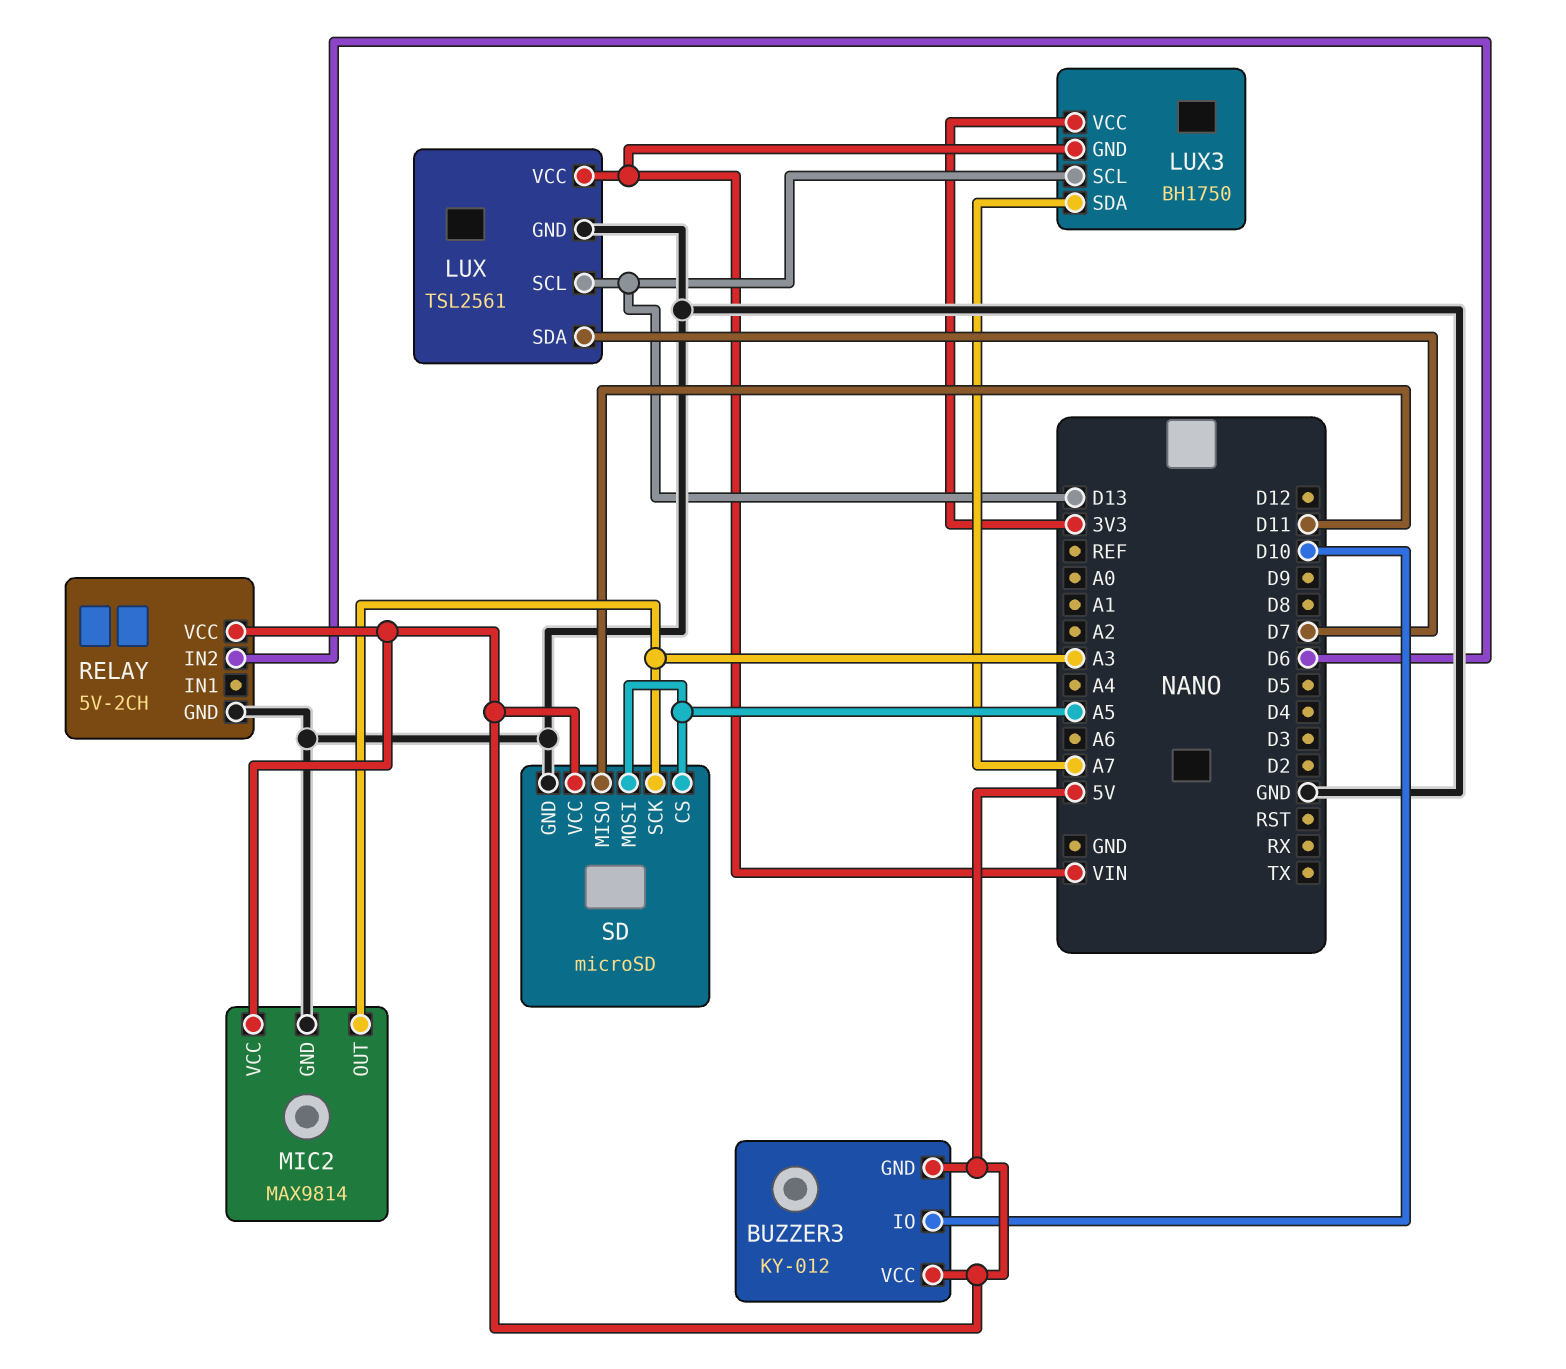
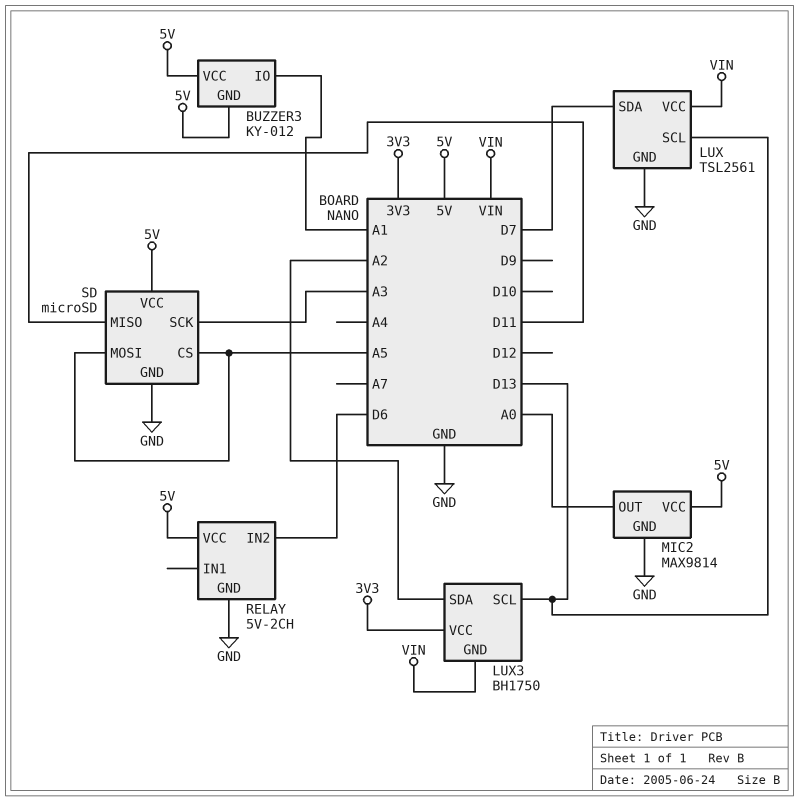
BUZZER3 pin IO: D10 -> A1
LUX3 pin SDA: A7 -> A2
MIC2 pin OUT: A3 -> A0

